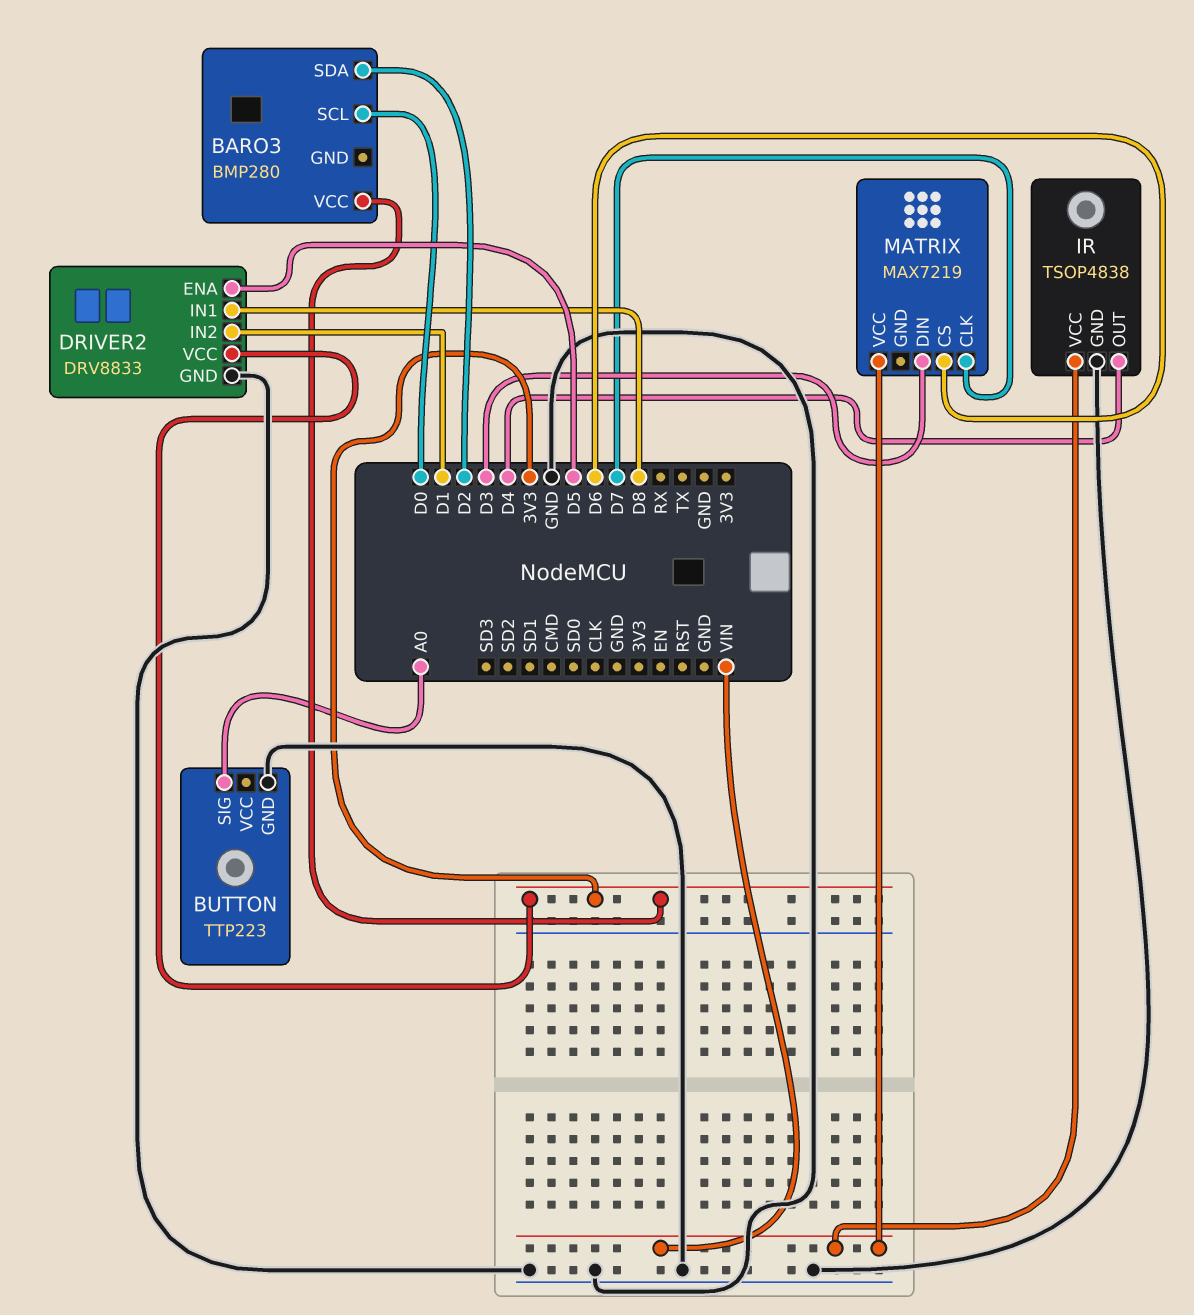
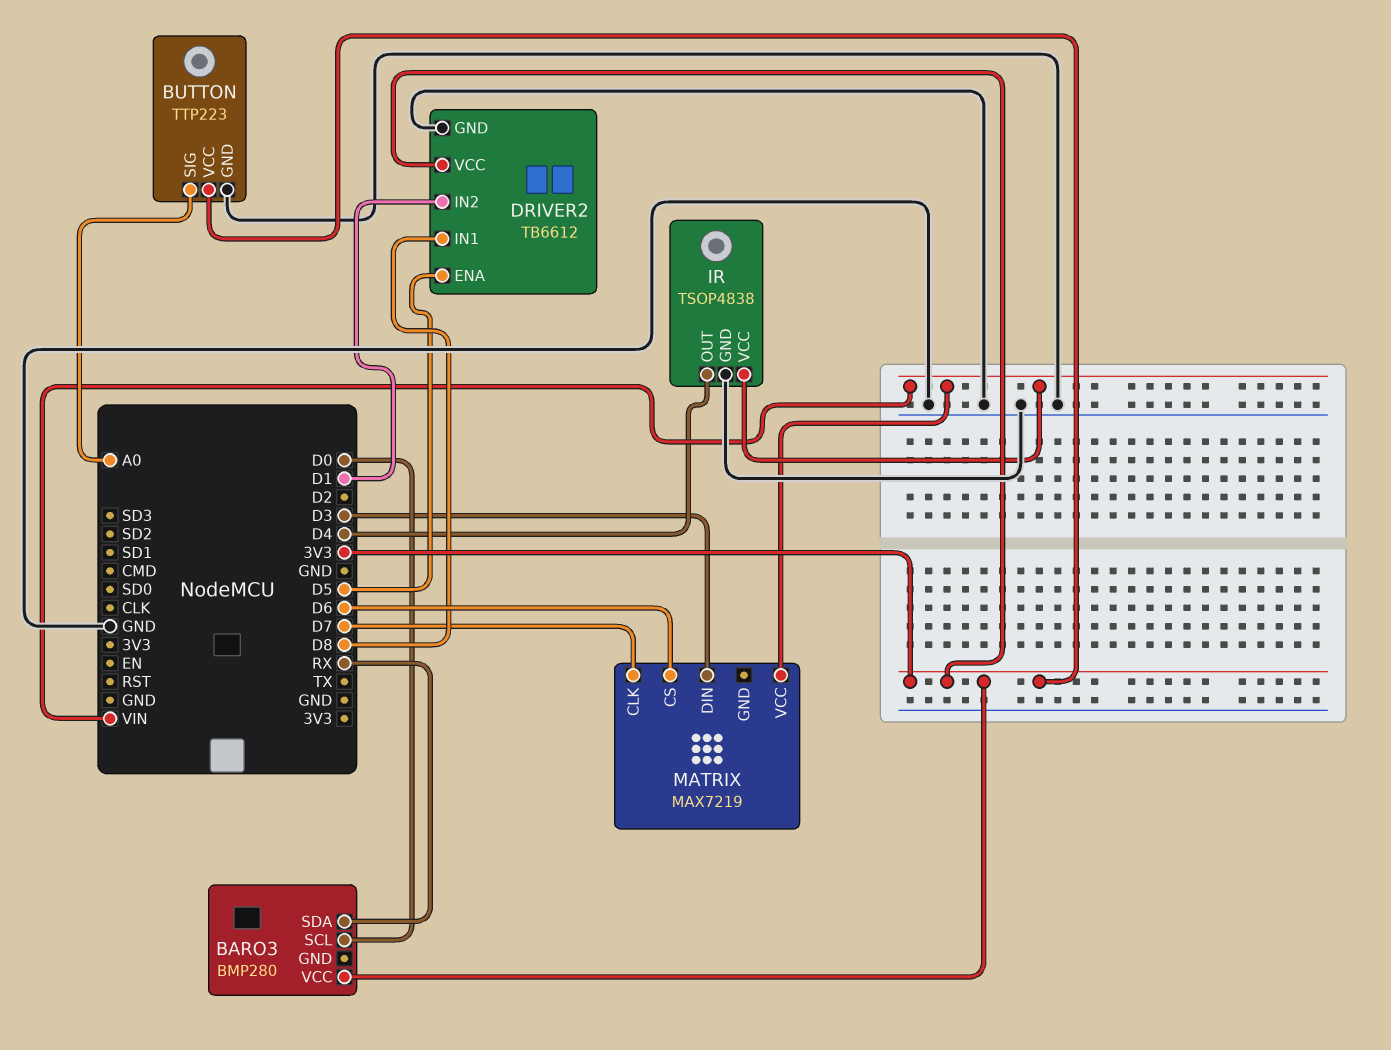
BARO3 pin SDA: D2 -> RX
BUTTON pin VCC: none -> 3V3
DRIVER2: DRV8833 -> TB6612

